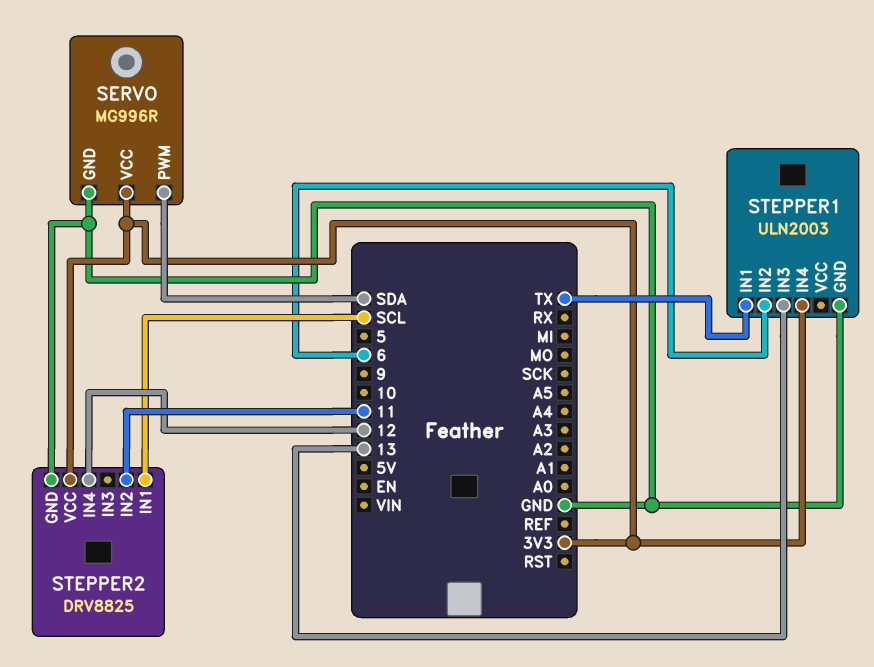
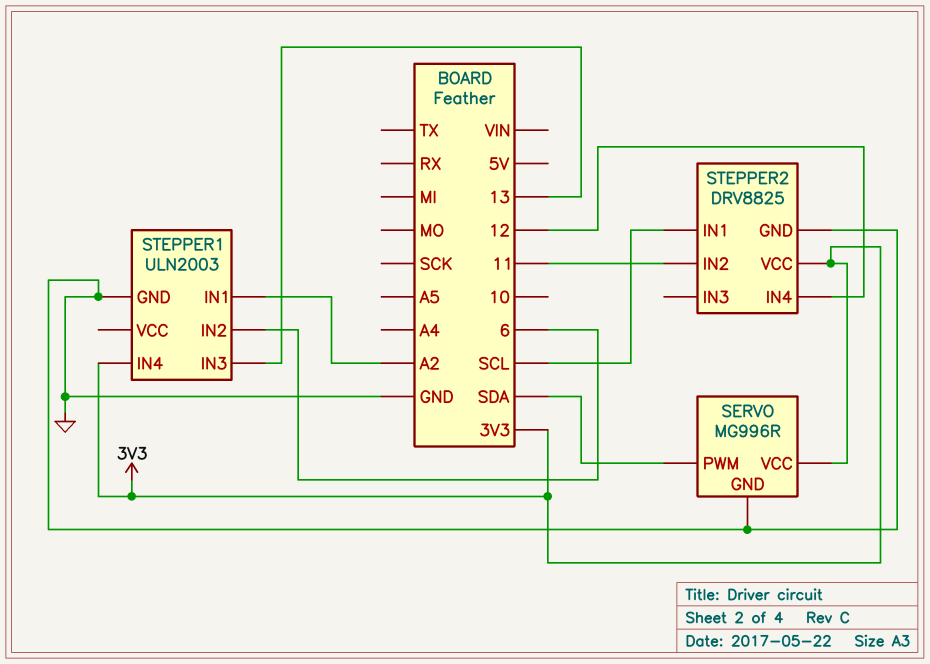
STEPPER1 pin IN1: TX -> A2

